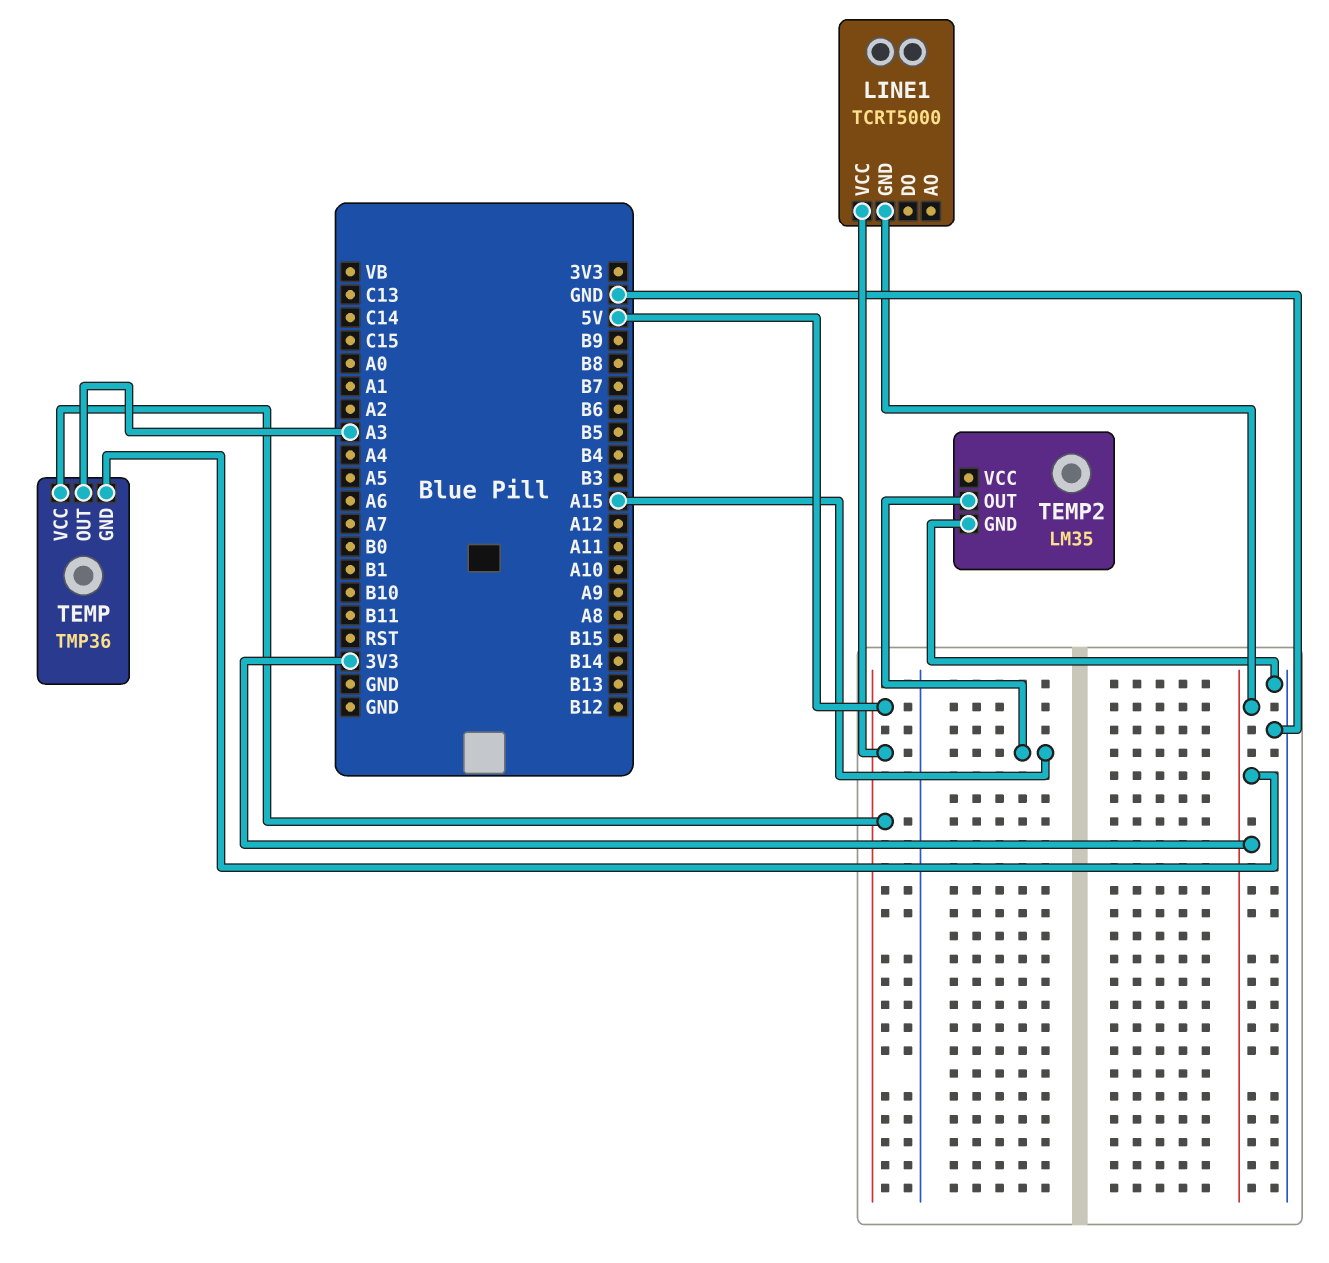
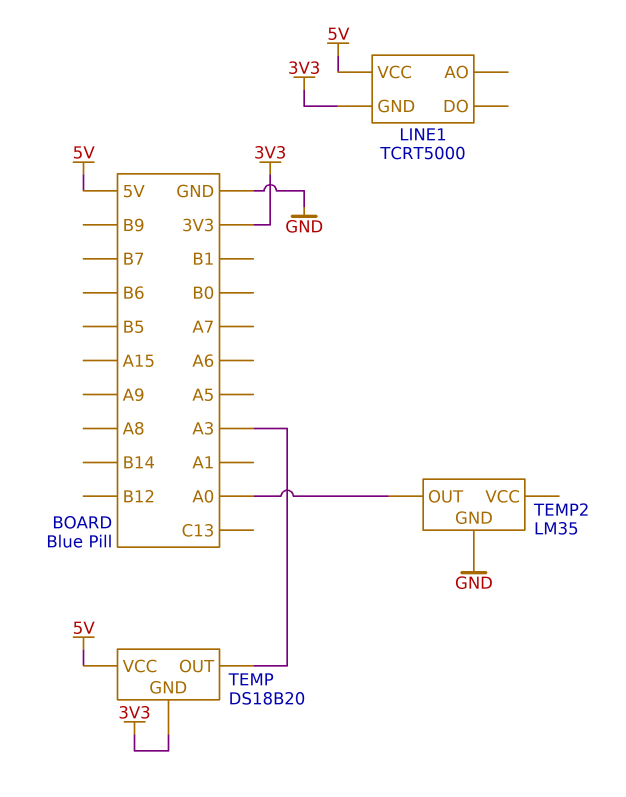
TEMP: TMP36 -> DS18B20
TEMP2 pin OUT: A15 -> A0

